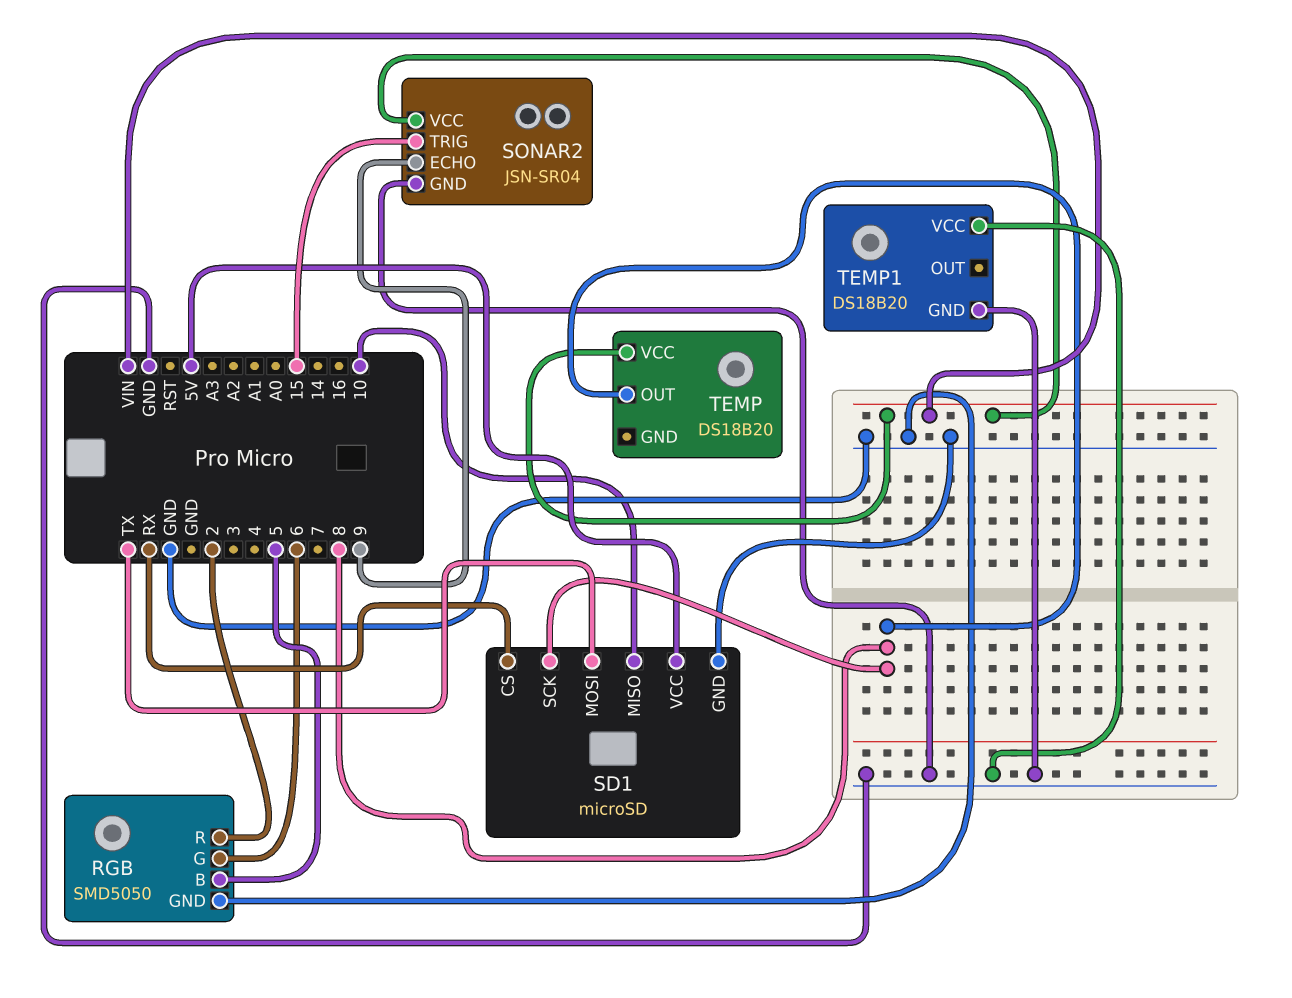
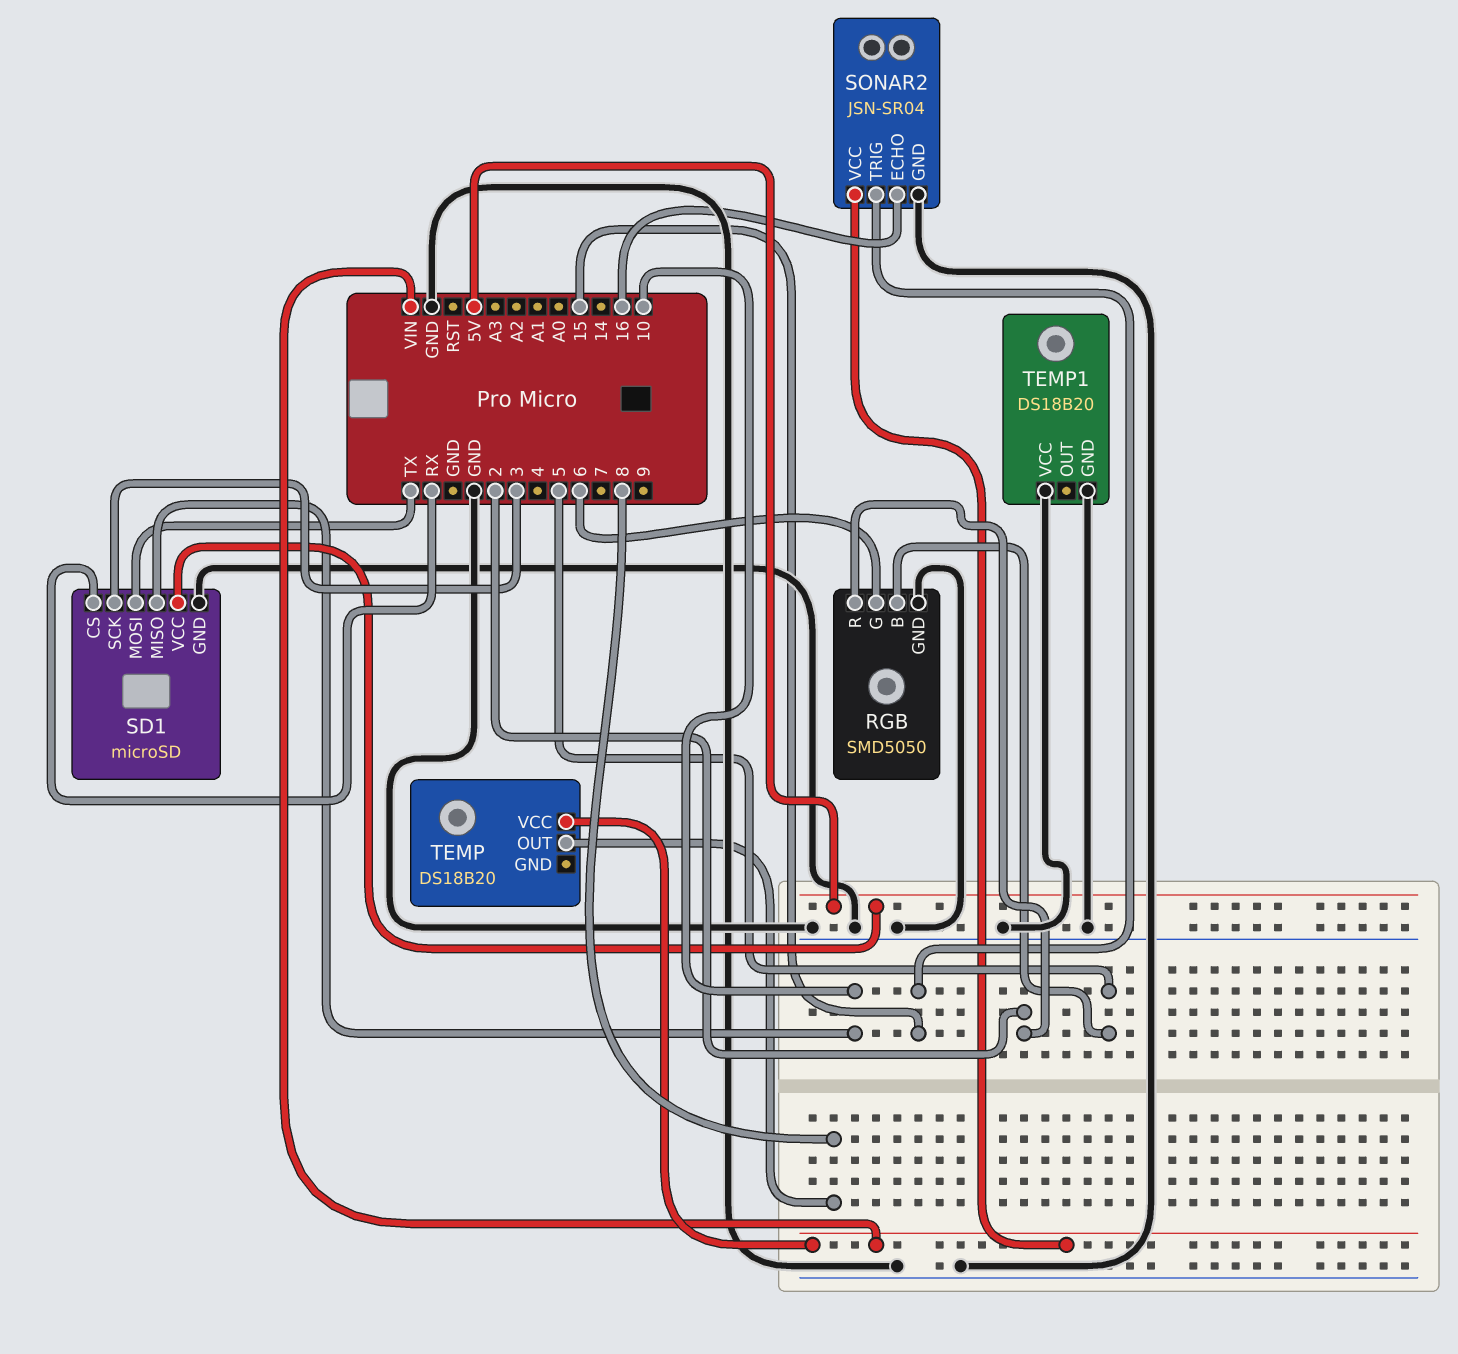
SD1 pin SCK: 8 -> 3
SONAR2 pin ECHO: 9 -> 16

